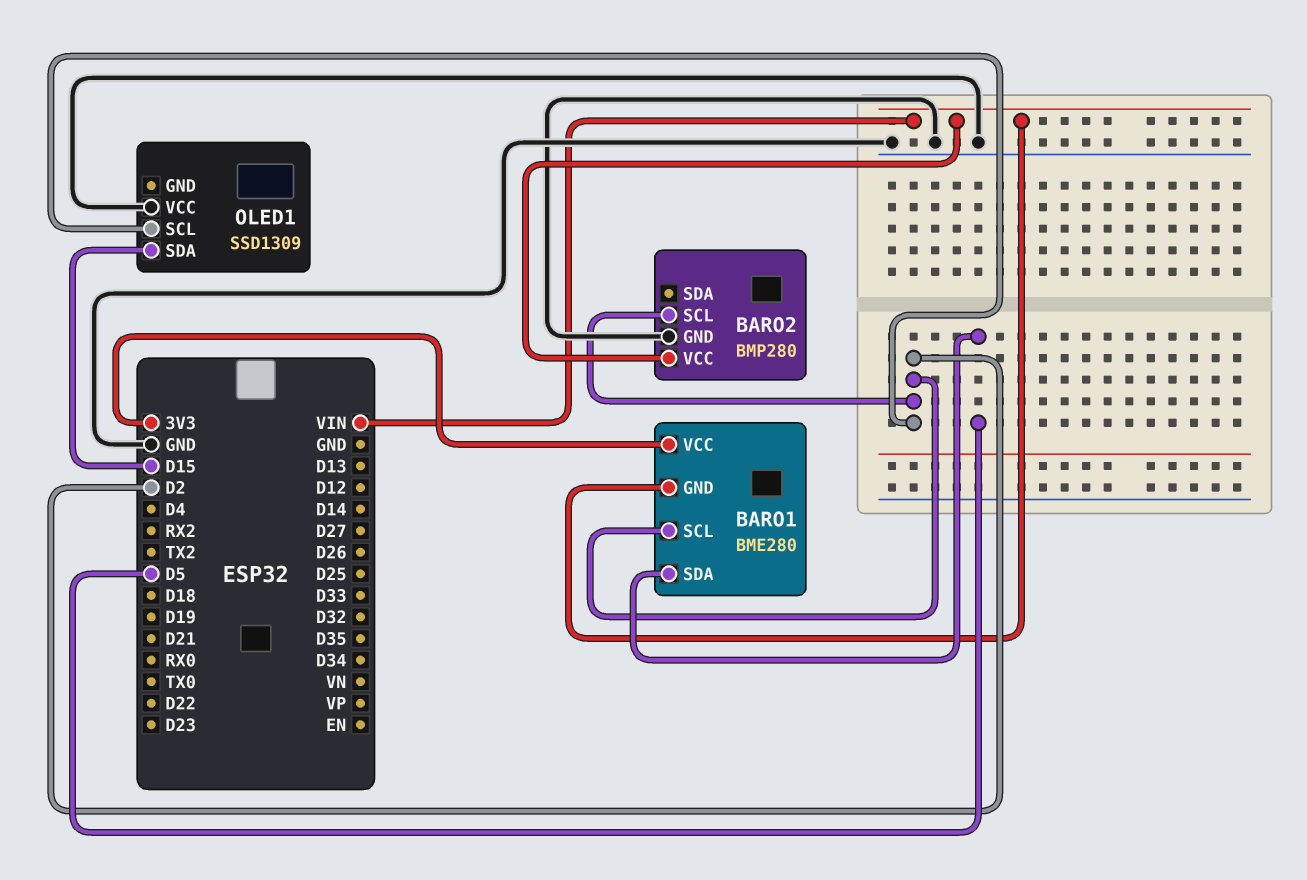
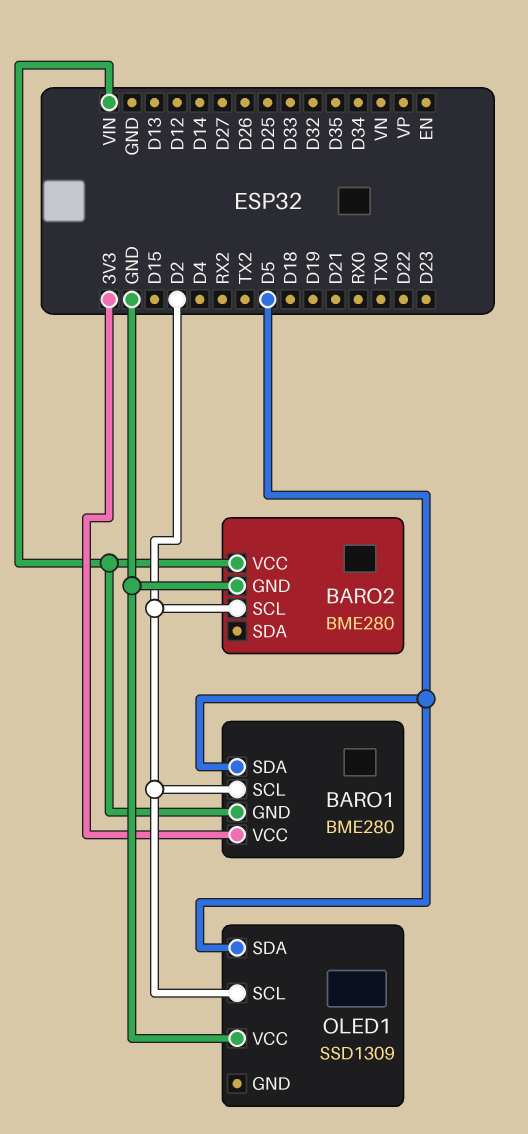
BARO2: BMP280 -> BME280
OLED1 pin SDA: D15 -> D5

